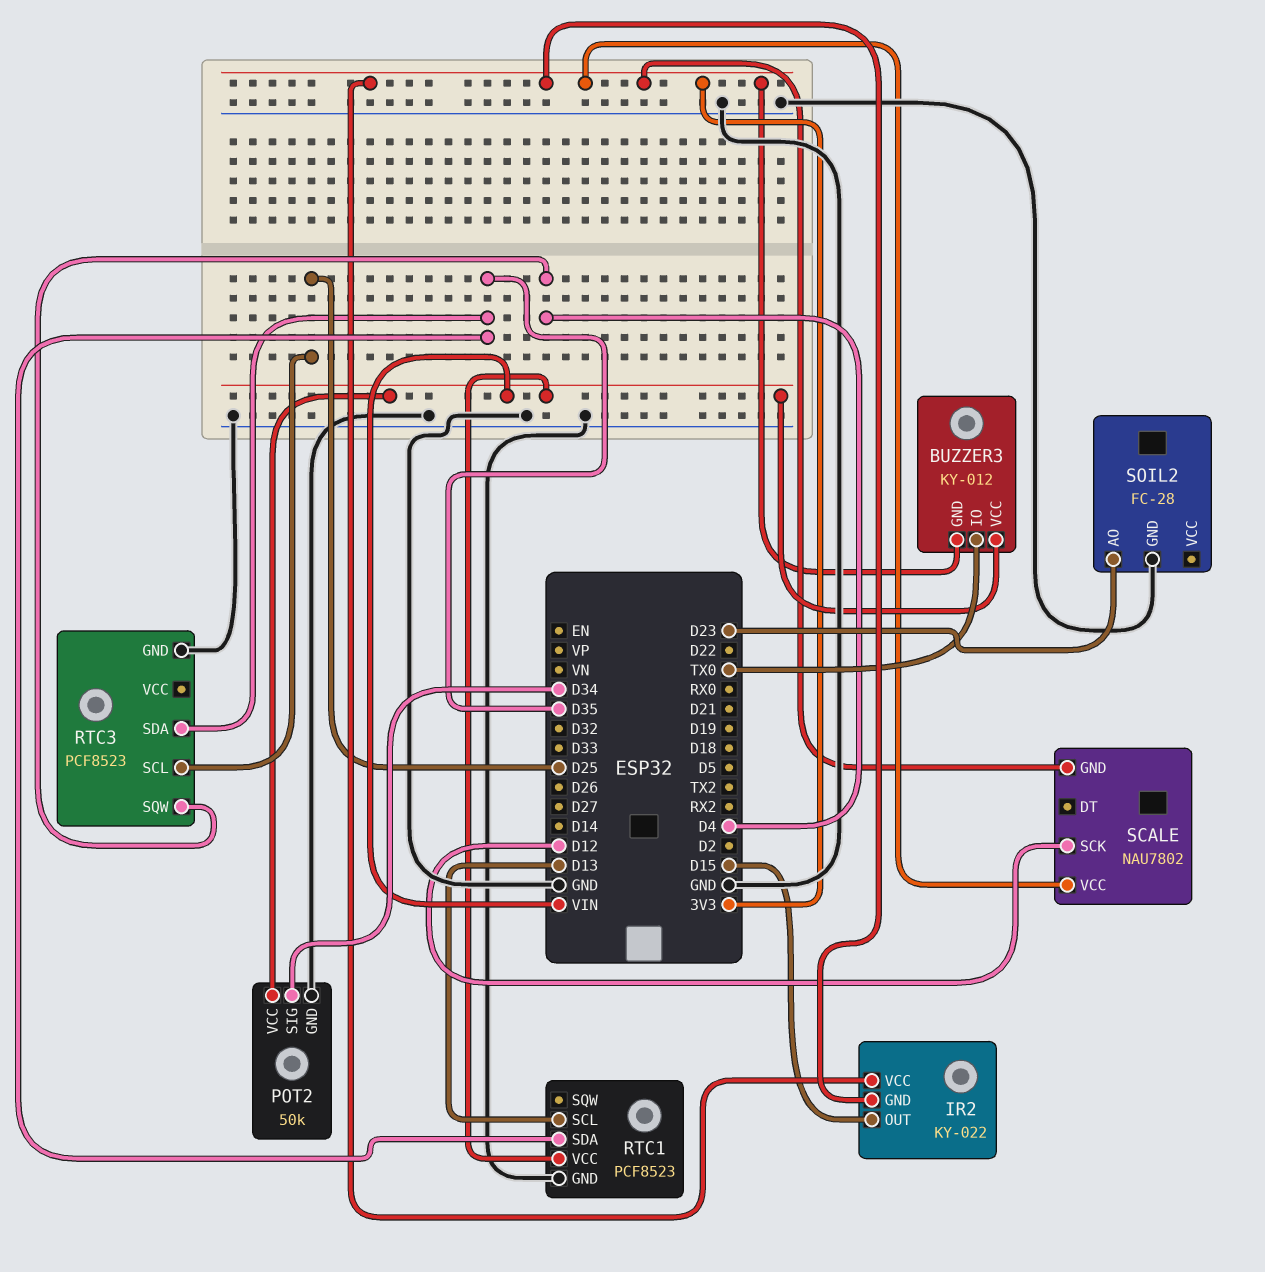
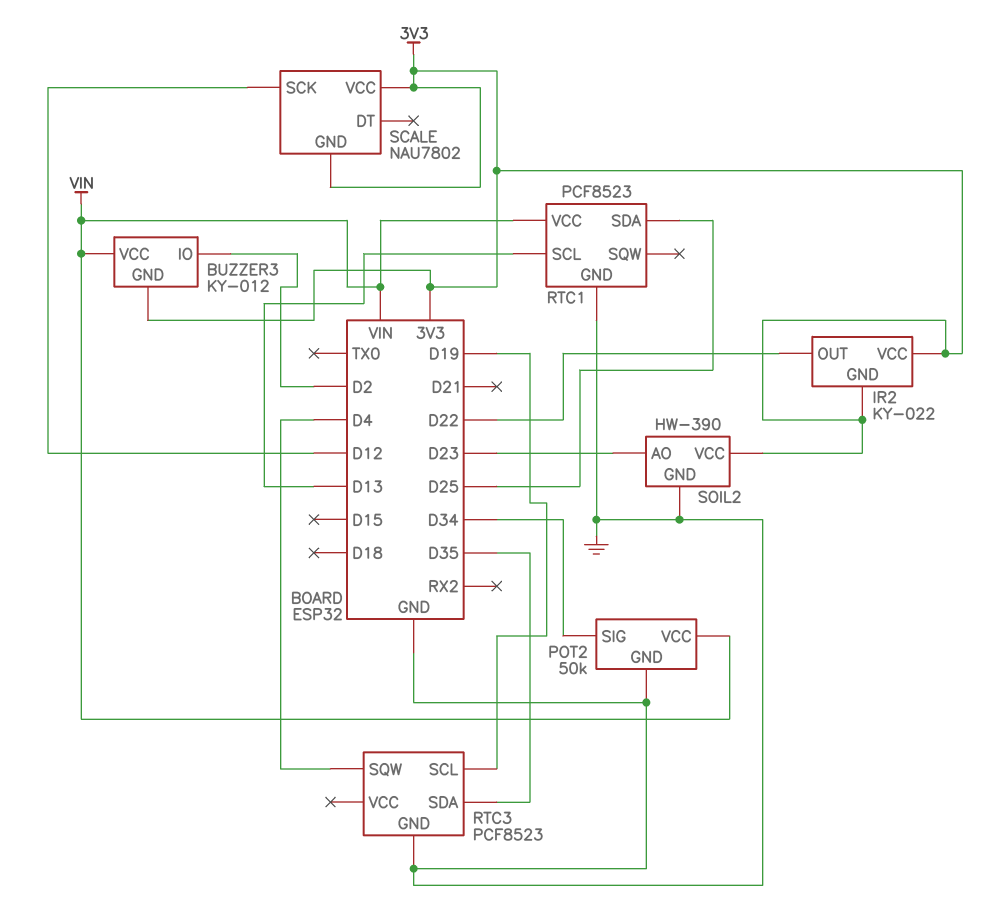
BUZZER3 pin IO: TX0 -> D2
IR2 pin OUT: D15 -> D22
RTC1 pin SDA: D35 -> D25
RTC3 pin SCL: D25 -> D19
SOIL2: FC-28 -> HW-390
SOIL2 pin VCC: none -> 3V3

